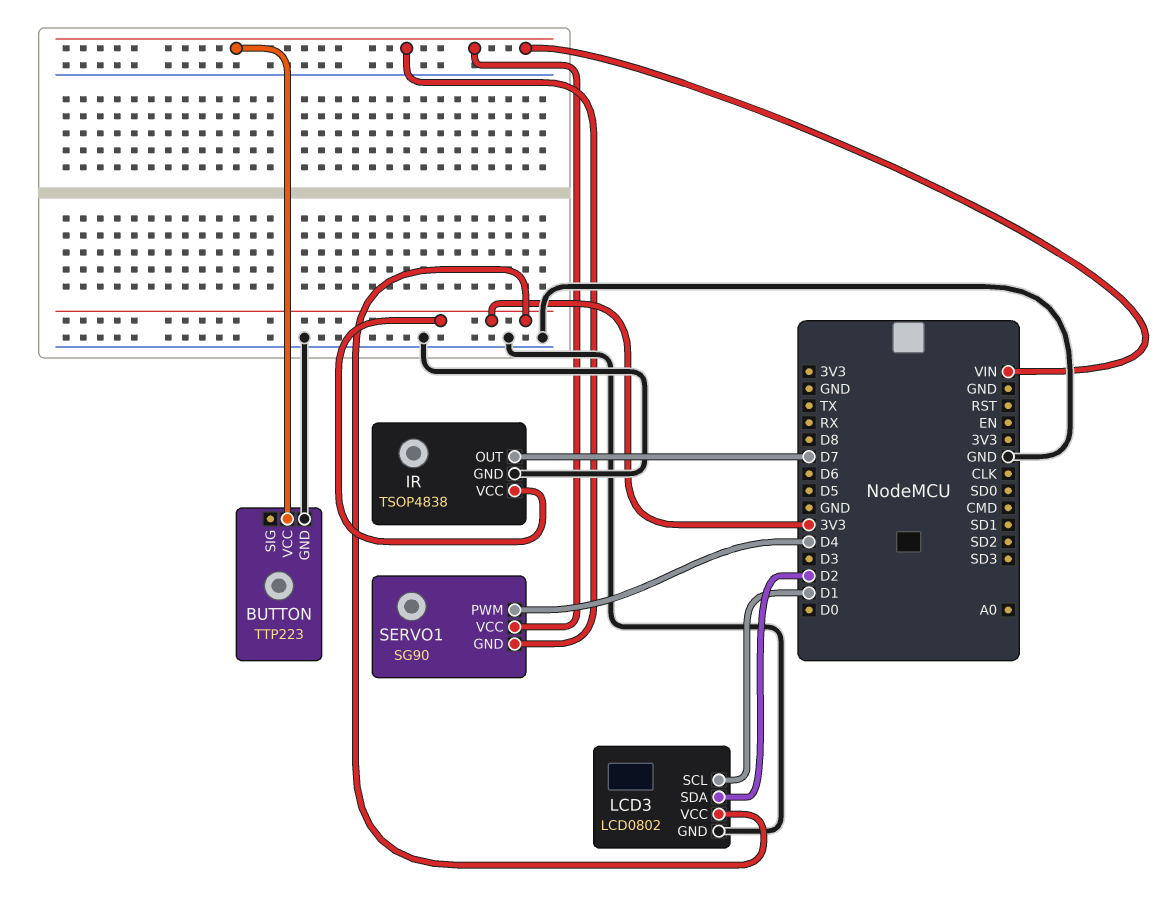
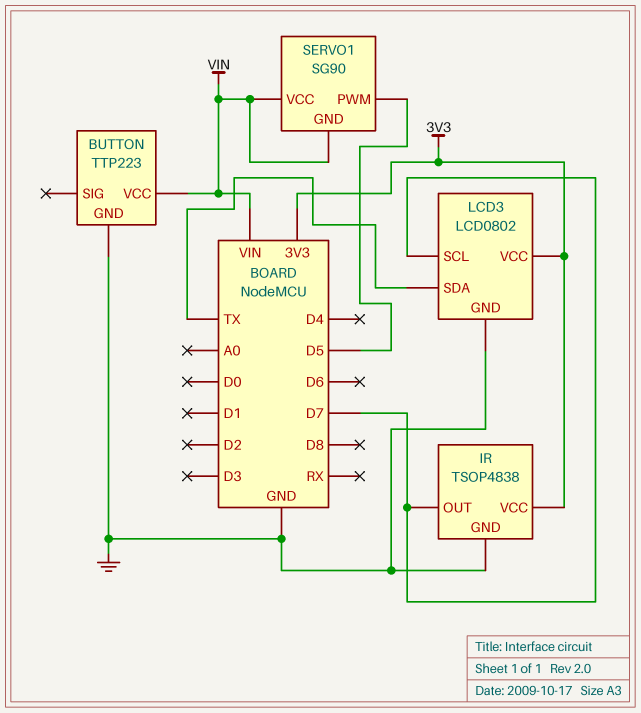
LCD3 pin SCL: D1 -> D7
LCD3 pin SDA: D2 -> TX
SERVO1 pin PWM: D4 -> D5

